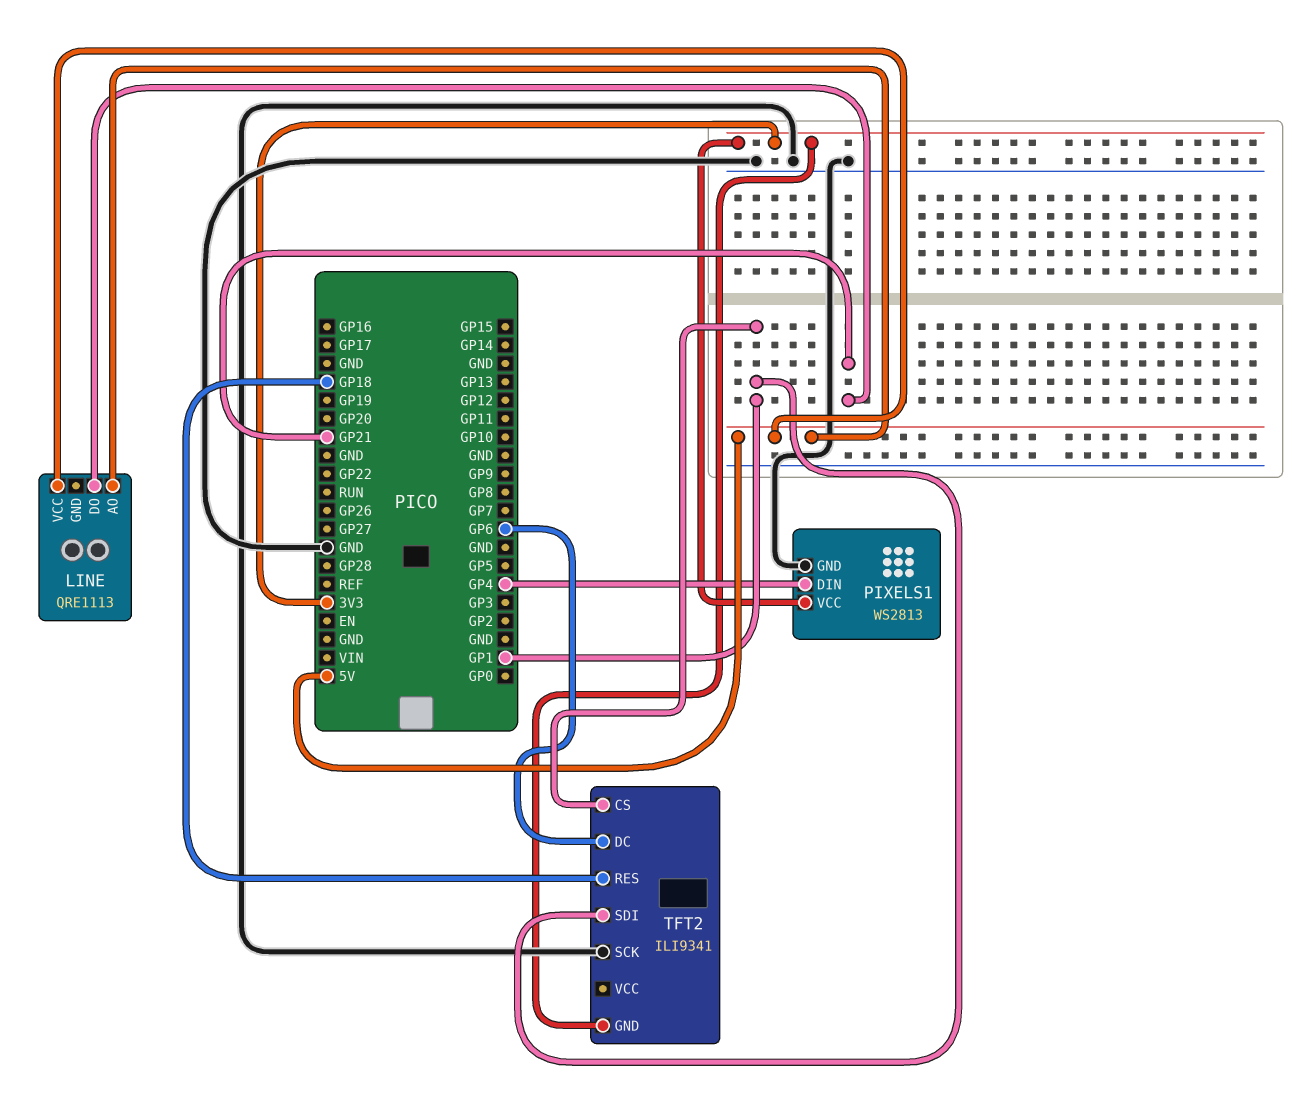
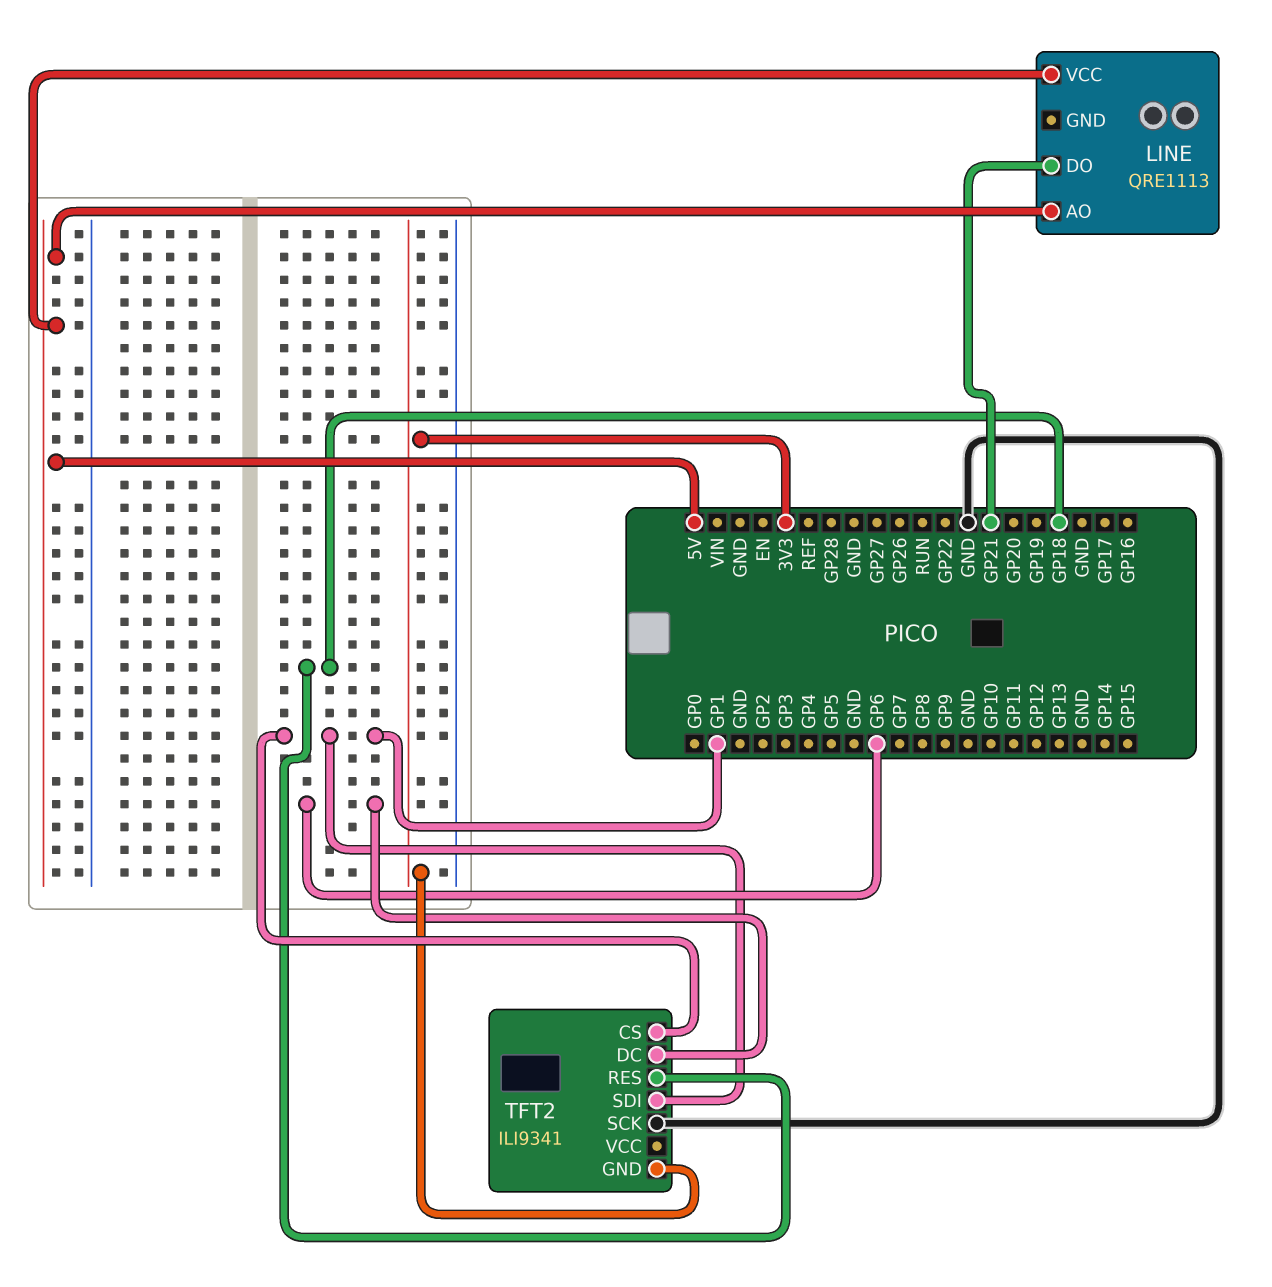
PIXELS1: WS2813 -> none
PIXELS1 pin DIN: GP4 -> none
PIXELS1 pin GND: GND -> none
PIXELS1 pin VCC: 3V3 -> none

